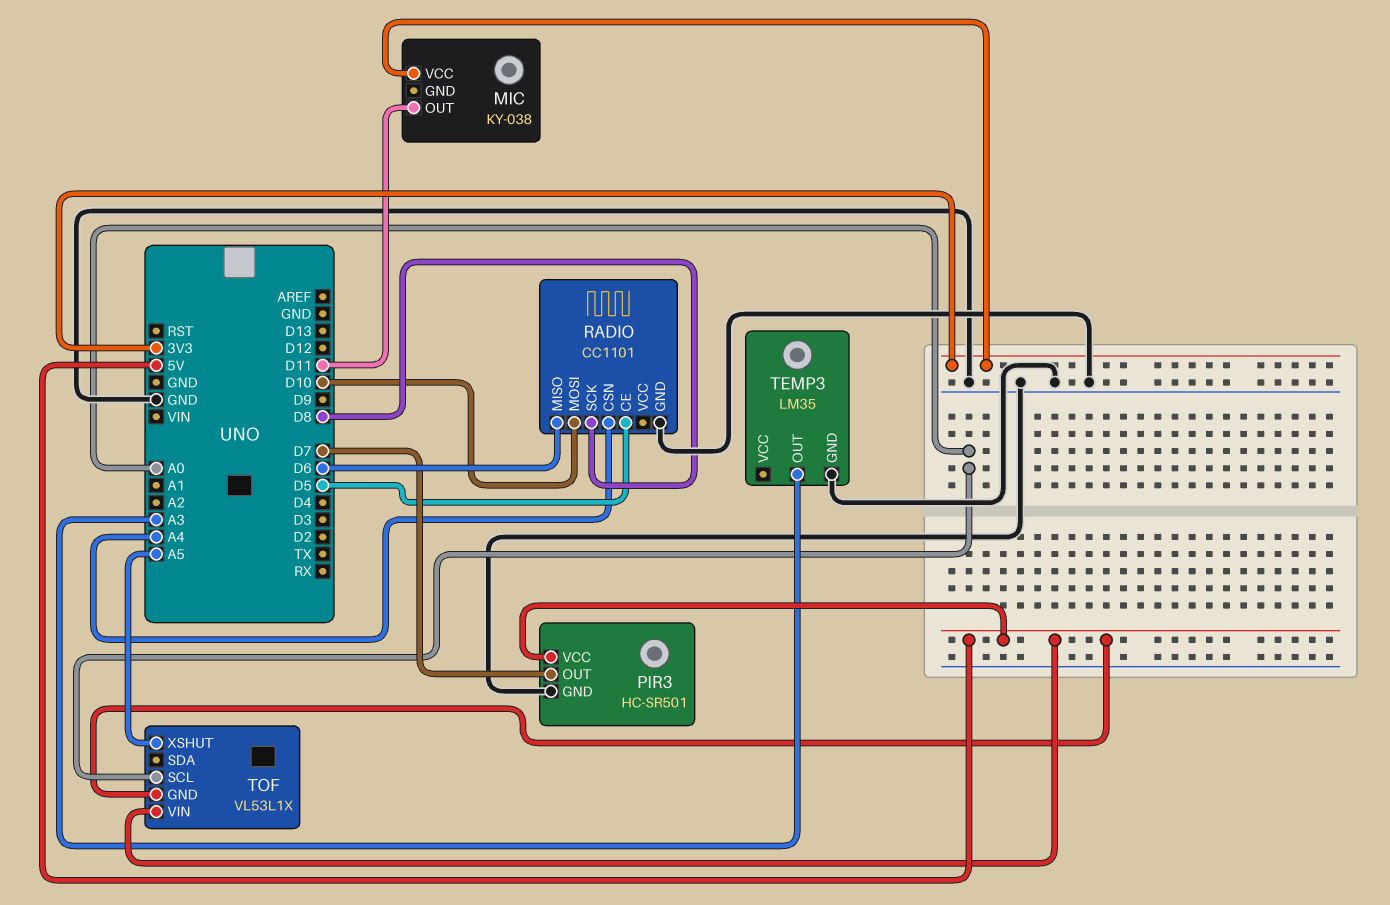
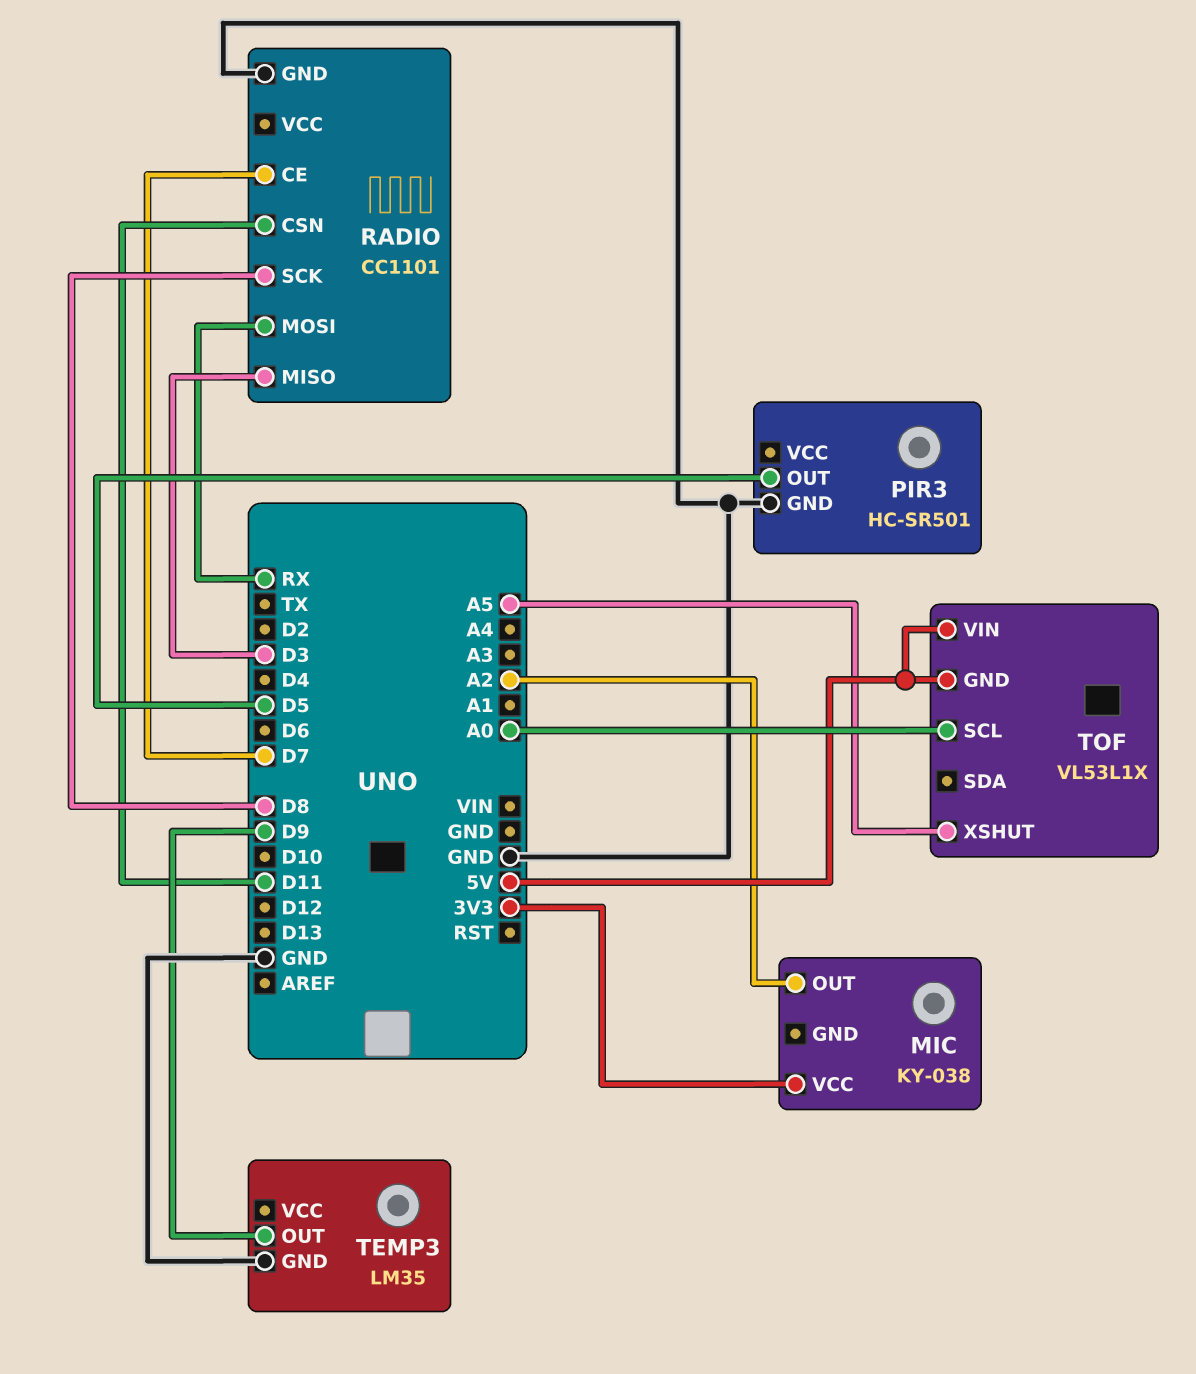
MIC pin OUT: D11 -> A2
PIR3 pin OUT: D7 -> D5
PIR3 pin VCC: 5V -> none
RADIO pin CE: D5 -> D7
RADIO pin CSN: A4 -> D11
RADIO pin MISO: D6 -> D3
RADIO pin MOSI: D10 -> RX
TEMP3 pin OUT: A3 -> D9

